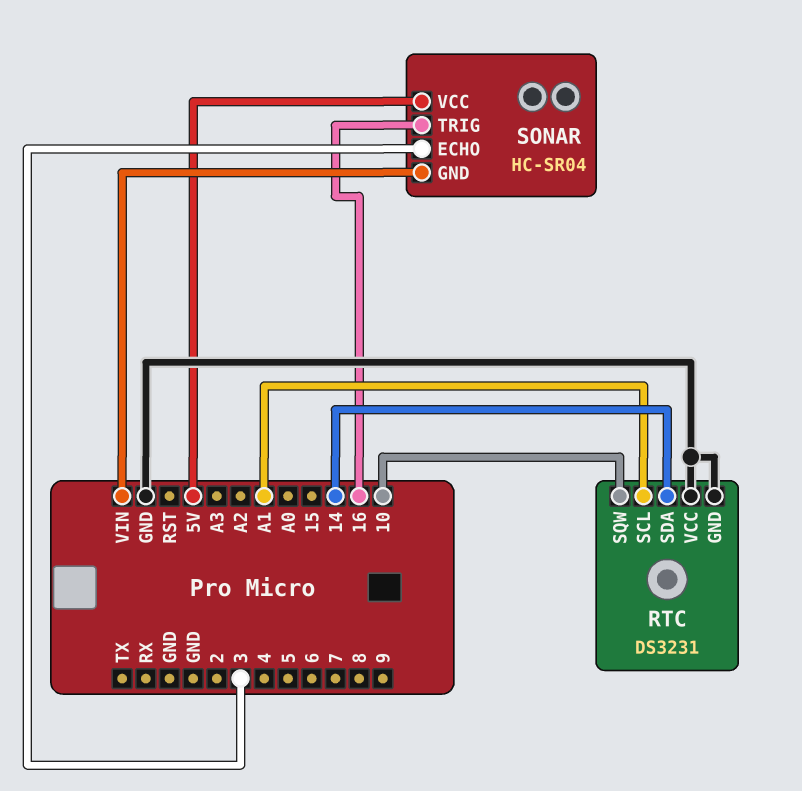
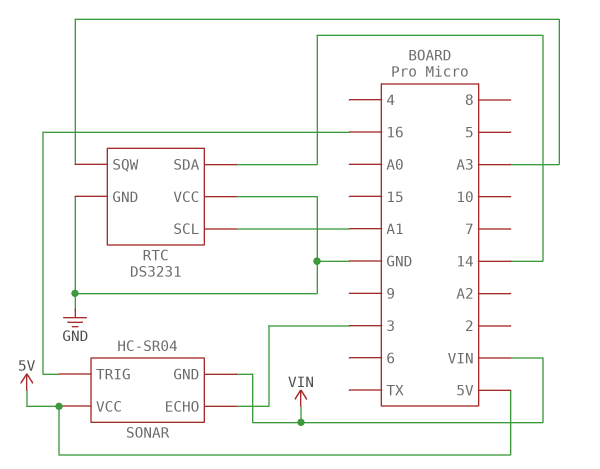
RTC pin SQW: 10 -> A3

